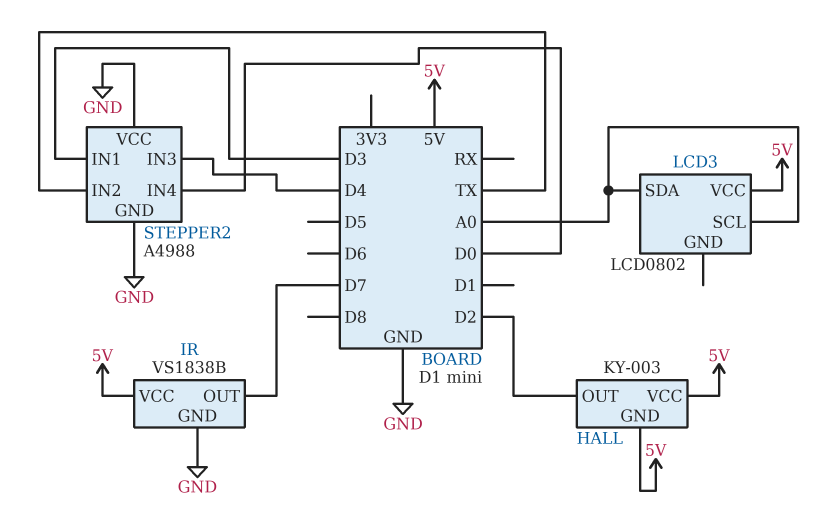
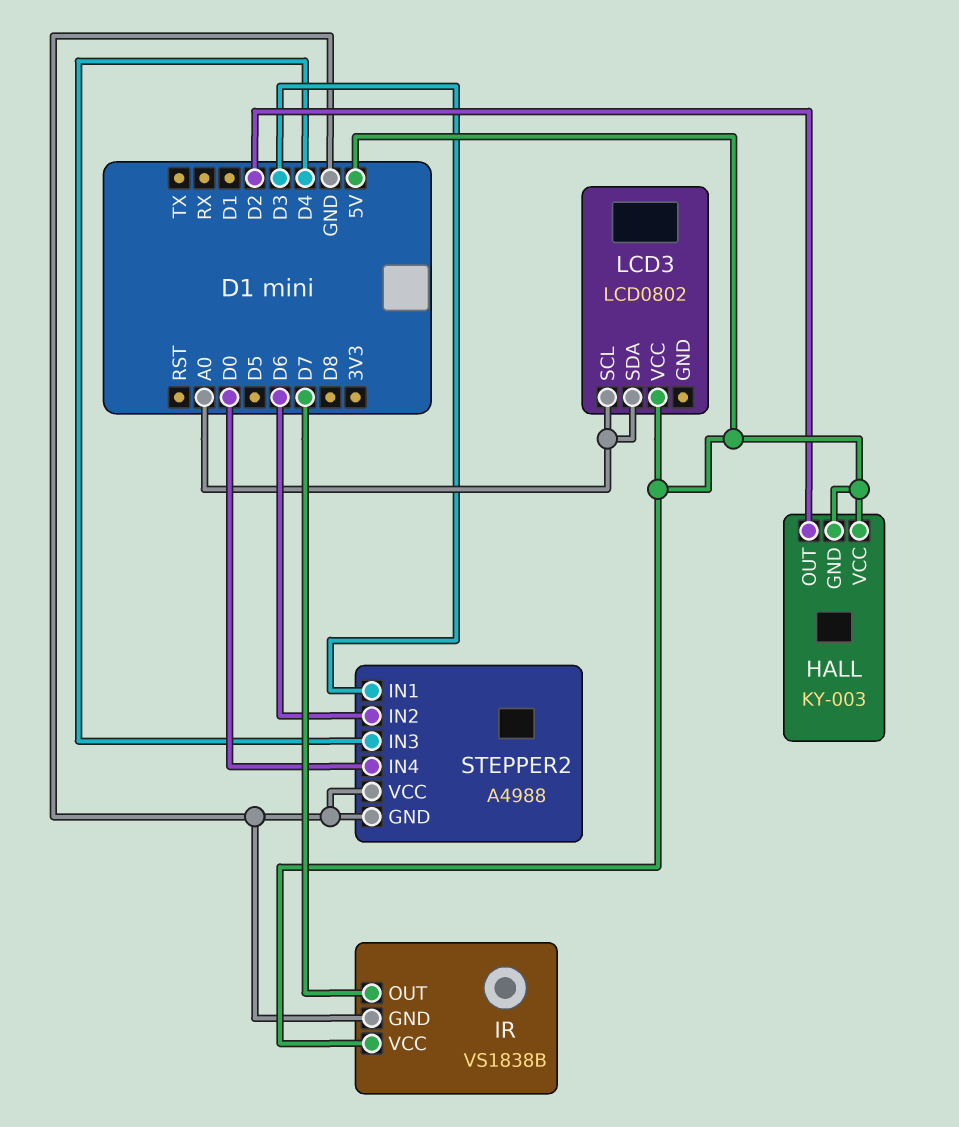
STEPPER2 pin IN2: TX -> D6

